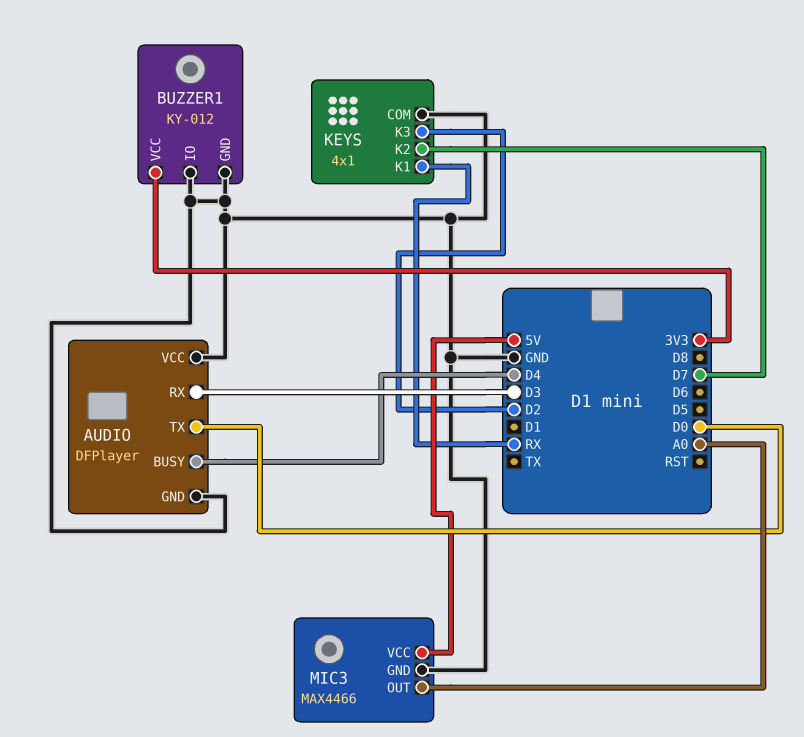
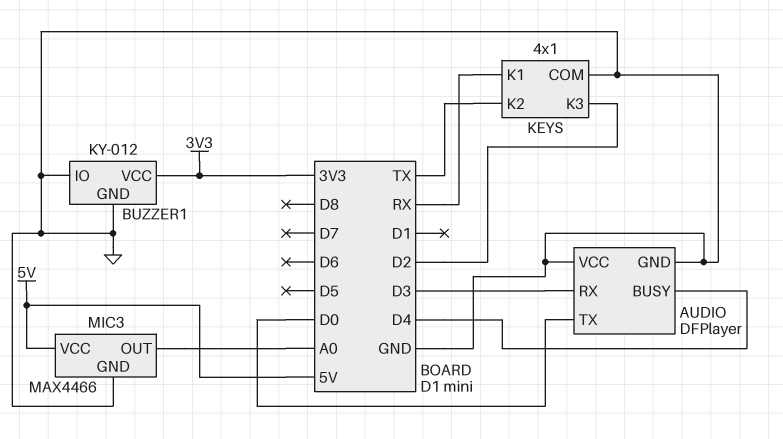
KEYS pin K2: D7 -> TX

